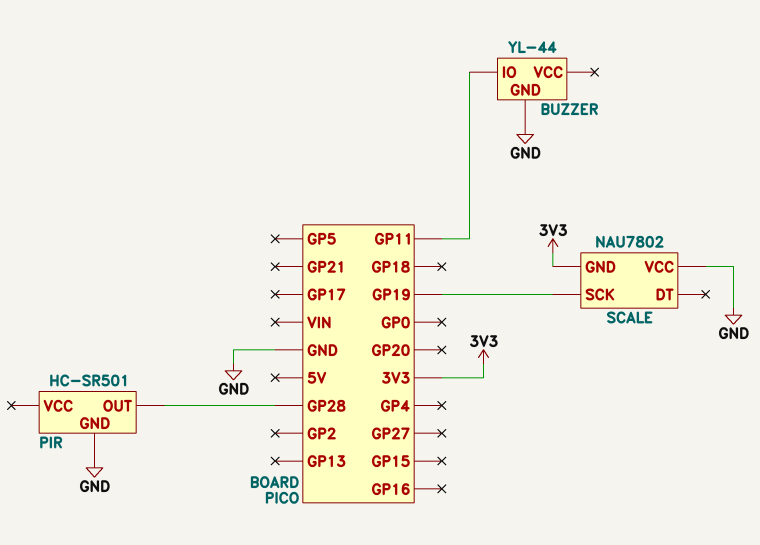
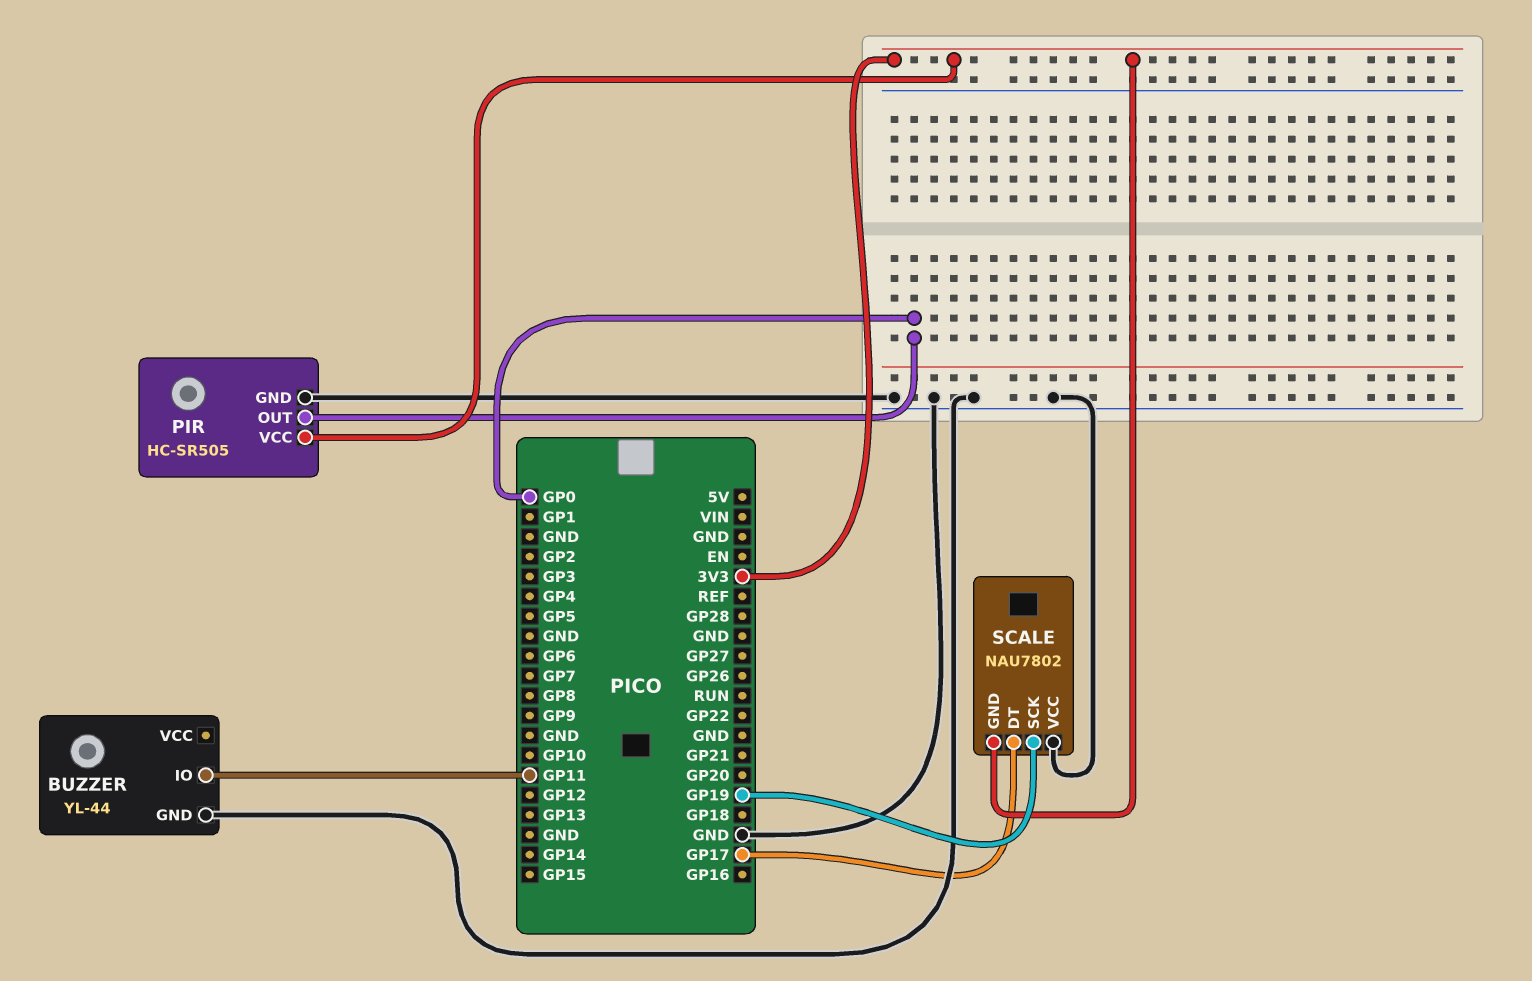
PIR: HC-SR501 -> HC-SR505
PIR pin OUT: GP28 -> GP0
PIR pin VCC: none -> 3V3
SCALE pin DT: none -> GP17

